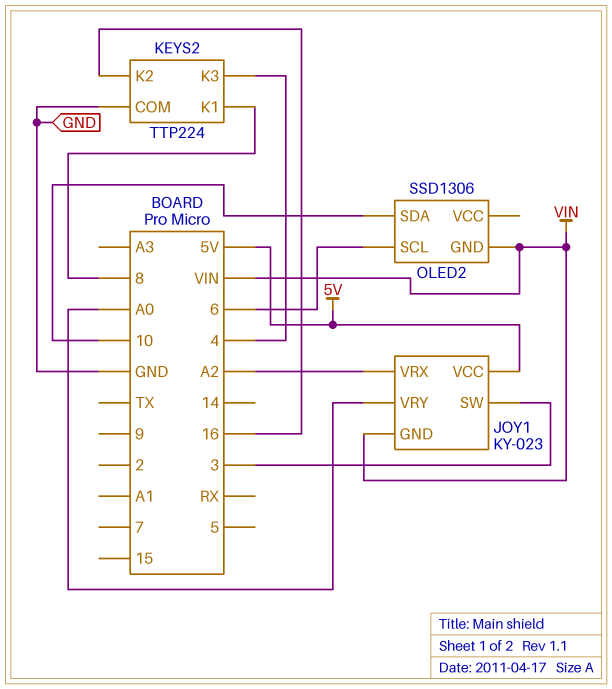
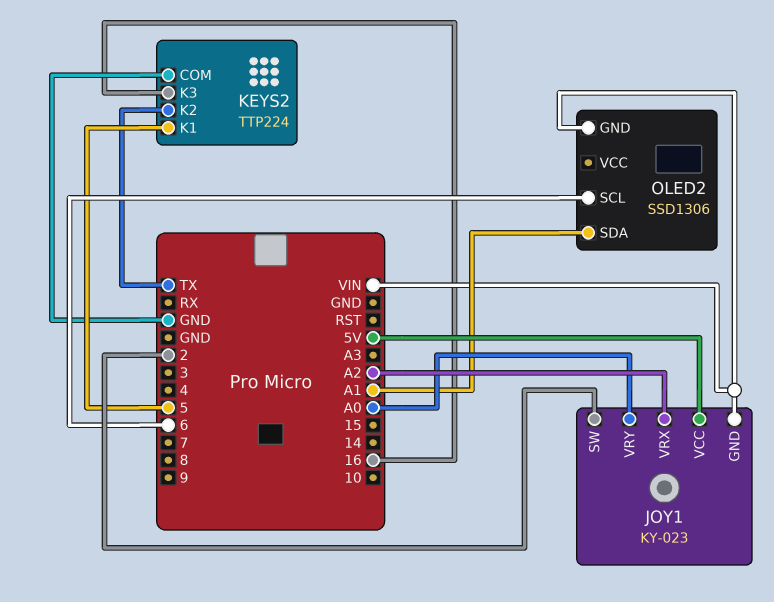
JOY1 pin SW: 3 -> 2
KEYS2 pin K1: 8 -> 5
KEYS2 pin K2: 16 -> TX
KEYS2 pin K3: 4 -> 16
OLED2 pin SDA: 10 -> A1

